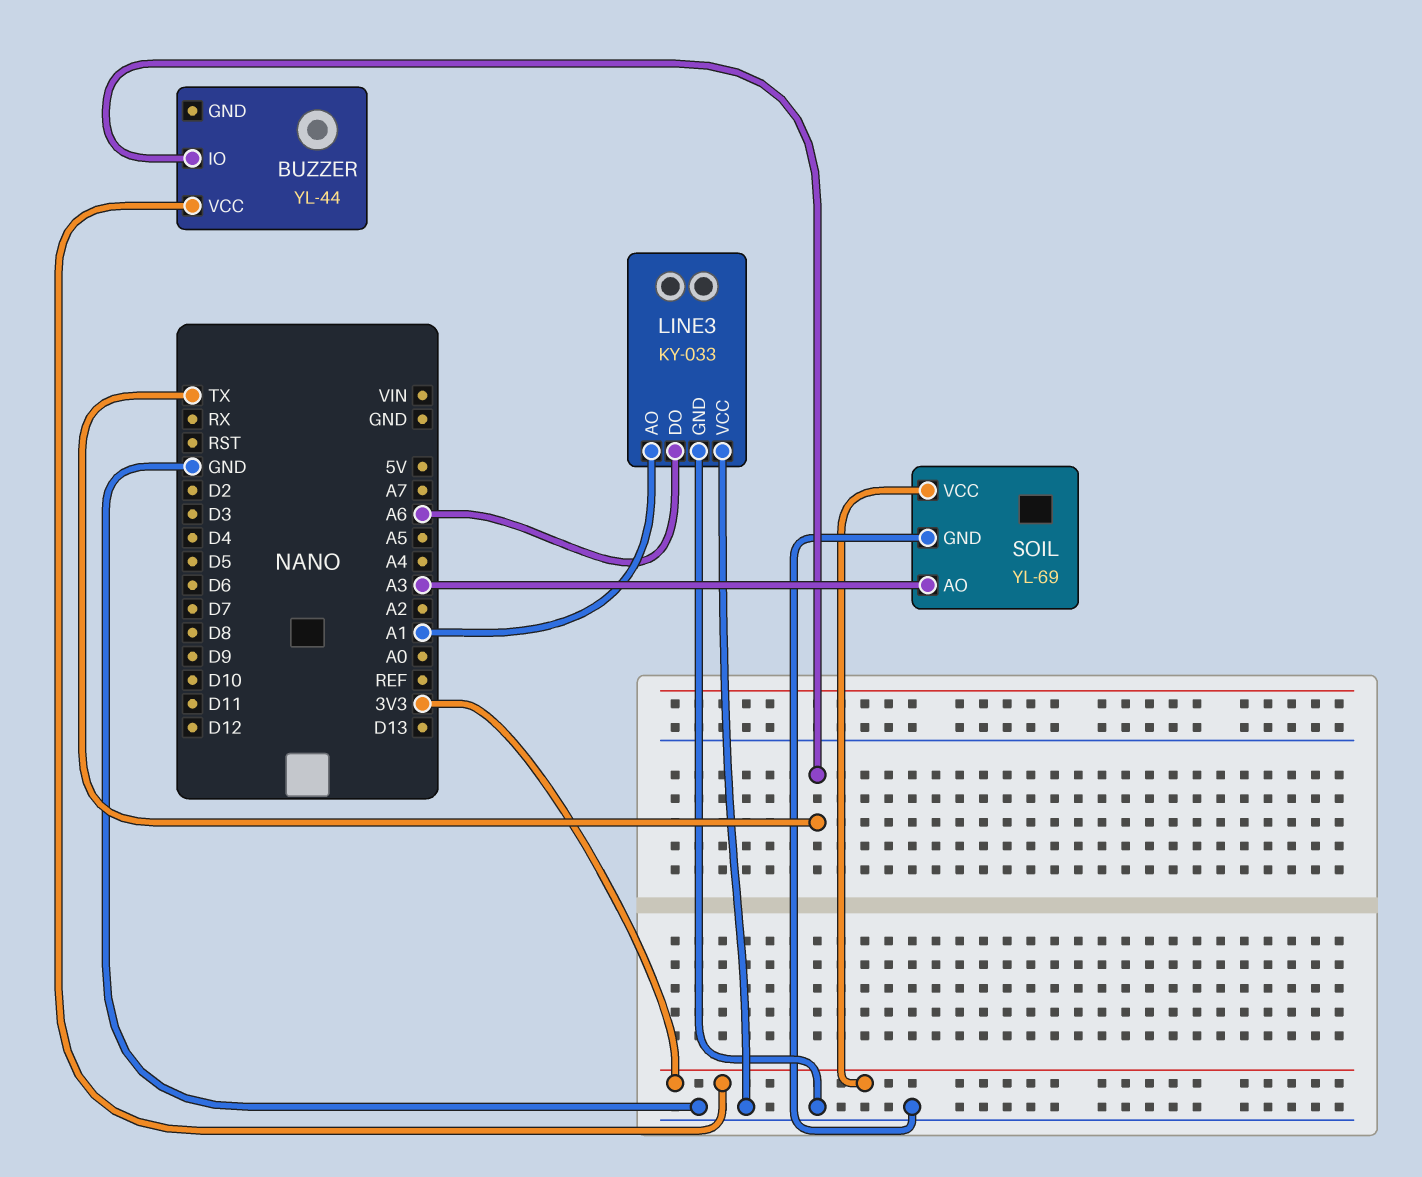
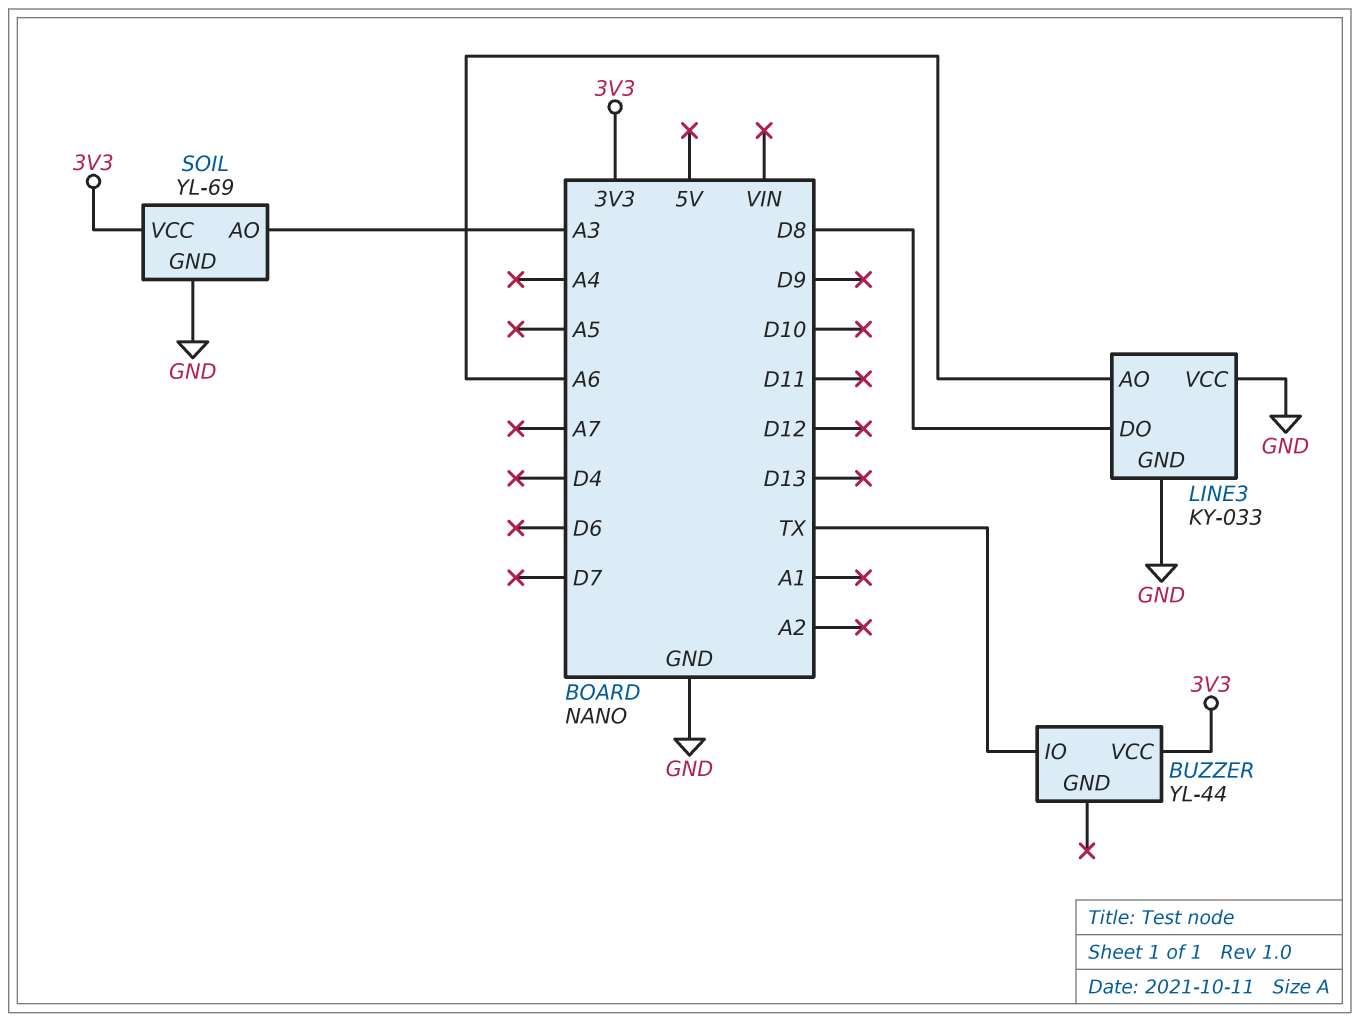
LINE3 pin AO: A1 -> A6
LINE3 pin DO: A6 -> D8

